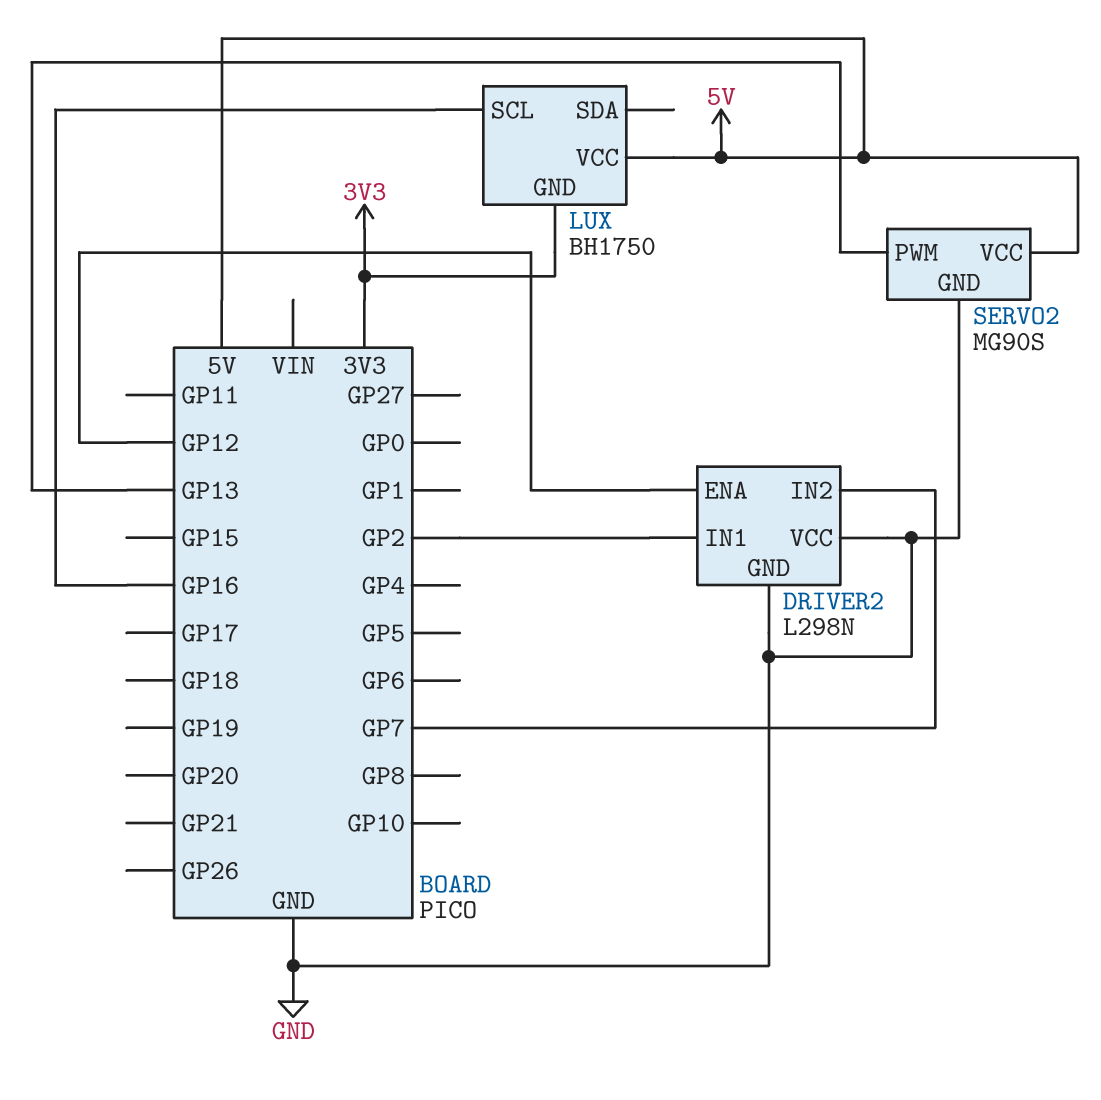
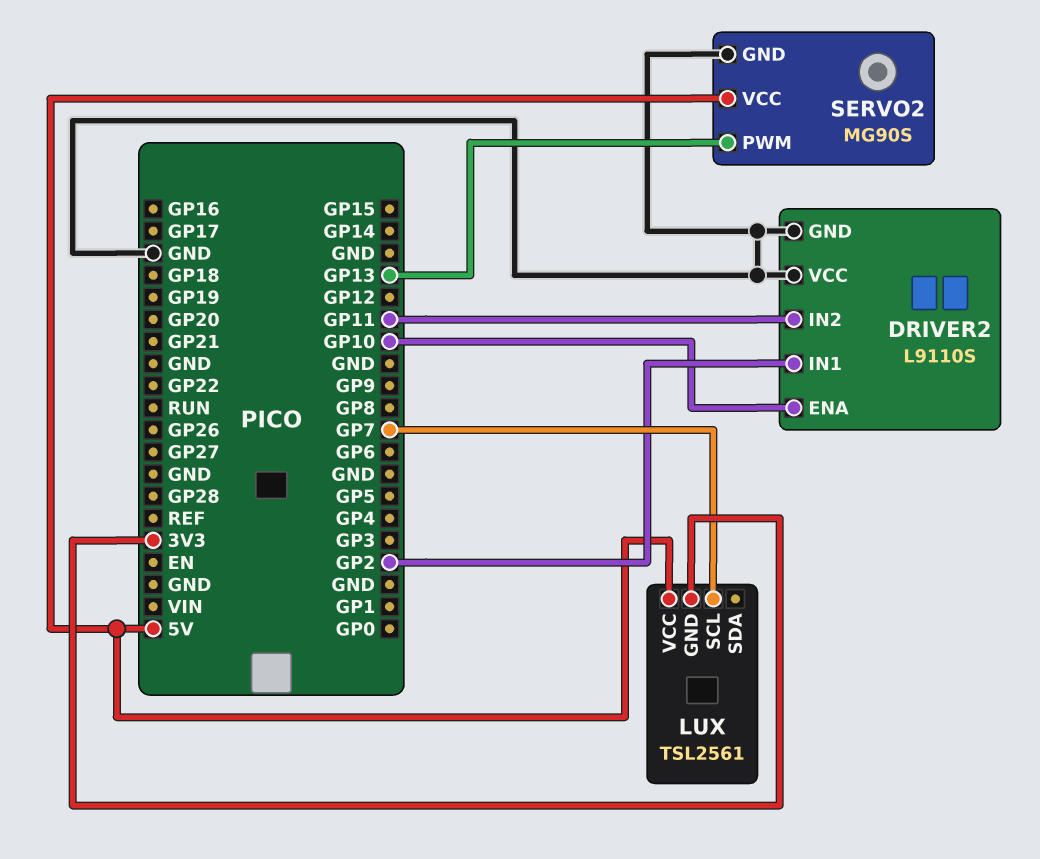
DRIVER2: L298N -> L9110S
DRIVER2 pin ENA: GP12 -> GP10
DRIVER2 pin IN2: GP7 -> GP11
LUX: BH1750 -> TSL2561
LUX pin SCL: GP16 -> GP7

